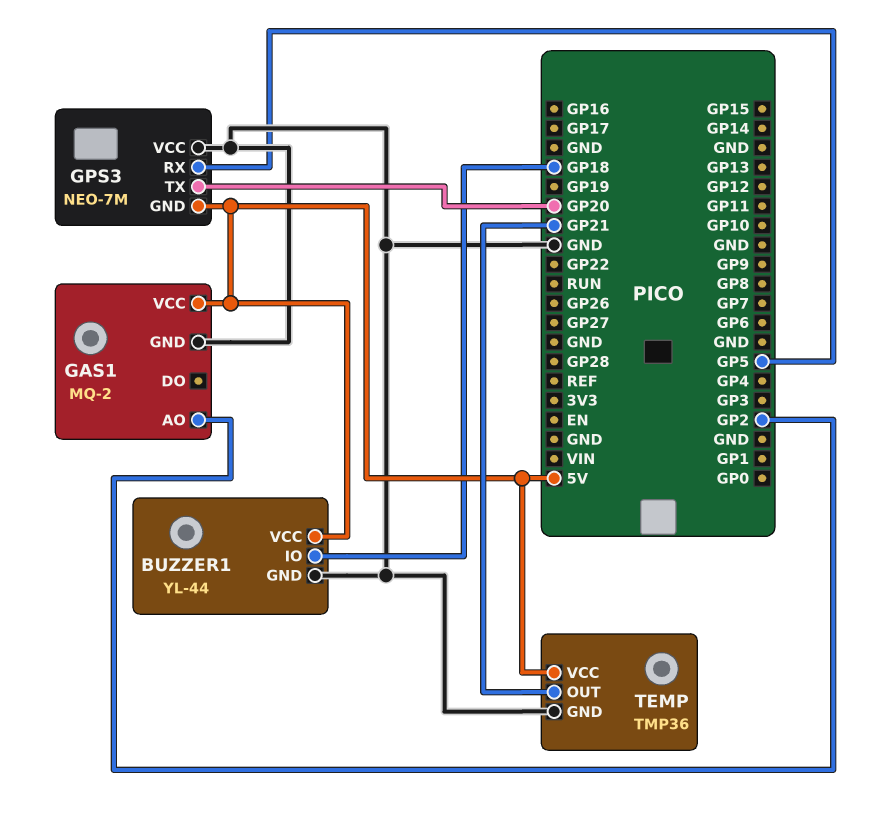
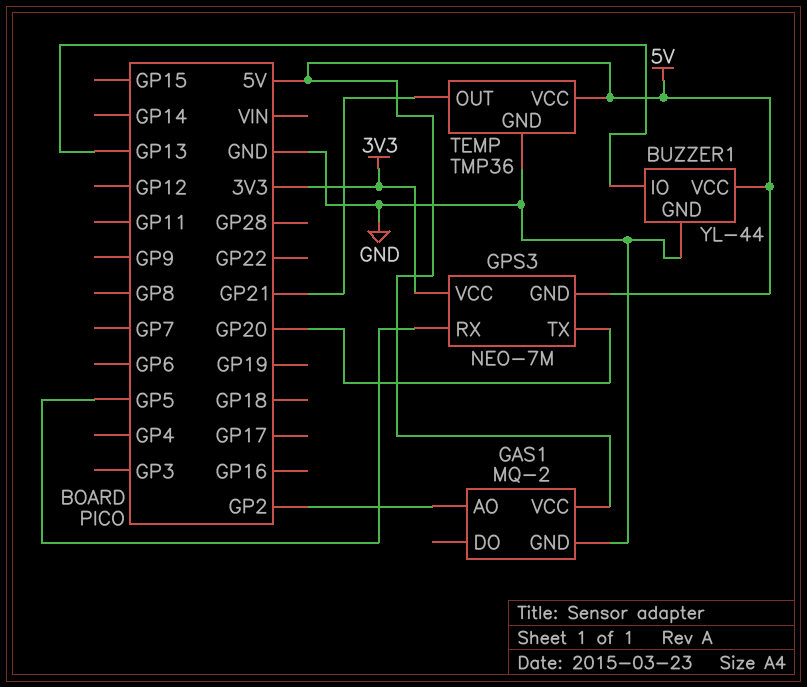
BUZZER1 pin IO: GP18 -> GP13
GPS3 pin VCC: GND -> 3V3

